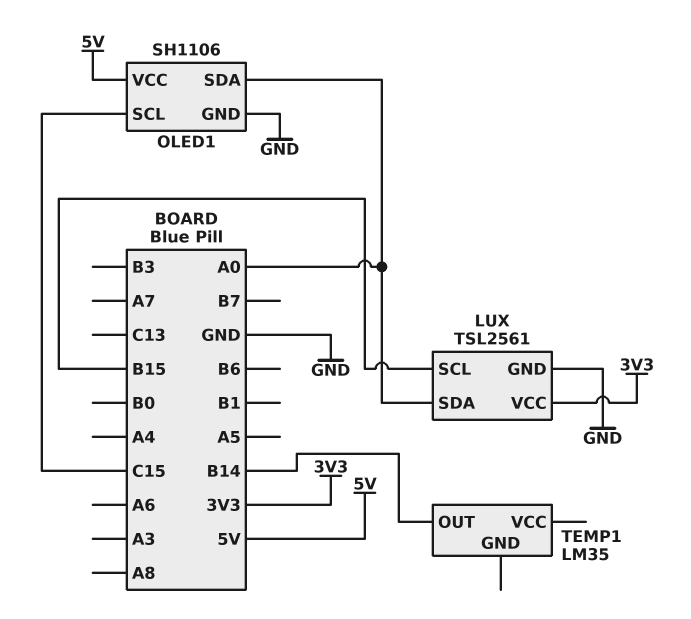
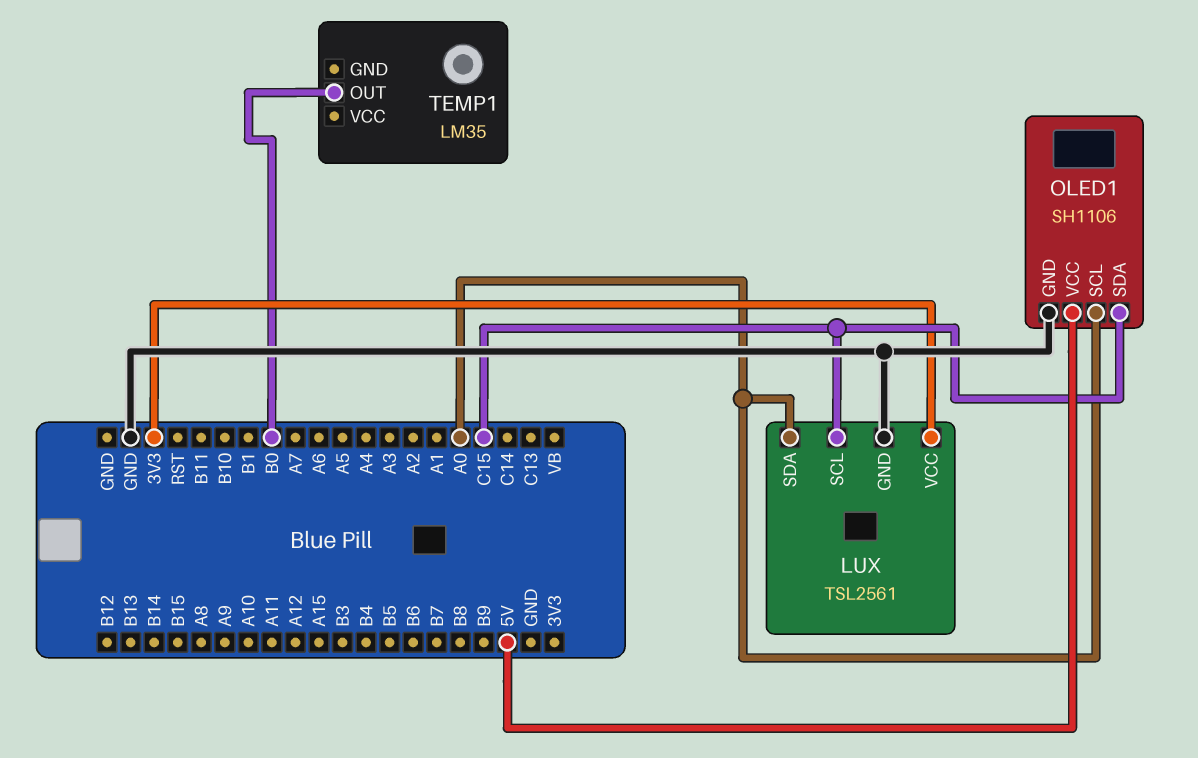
LUX pin SCL: B15 -> C15
OLED1 pin SCL: C15 -> A0
OLED1 pin SDA: A0 -> C15
TEMP1 pin OUT: B14 -> B0

